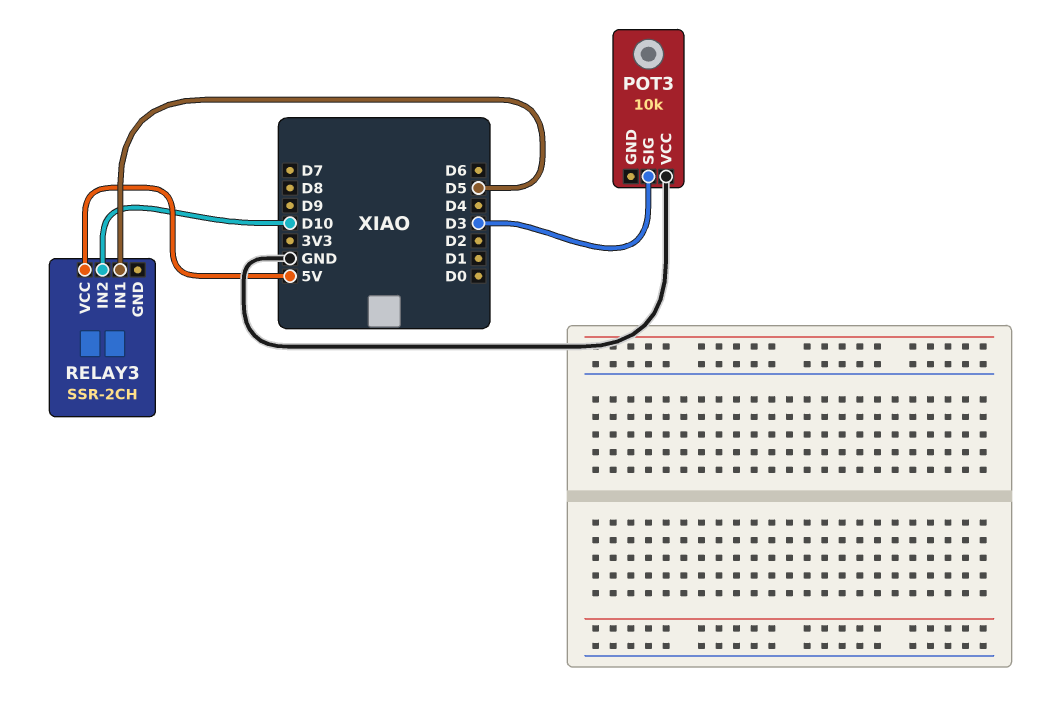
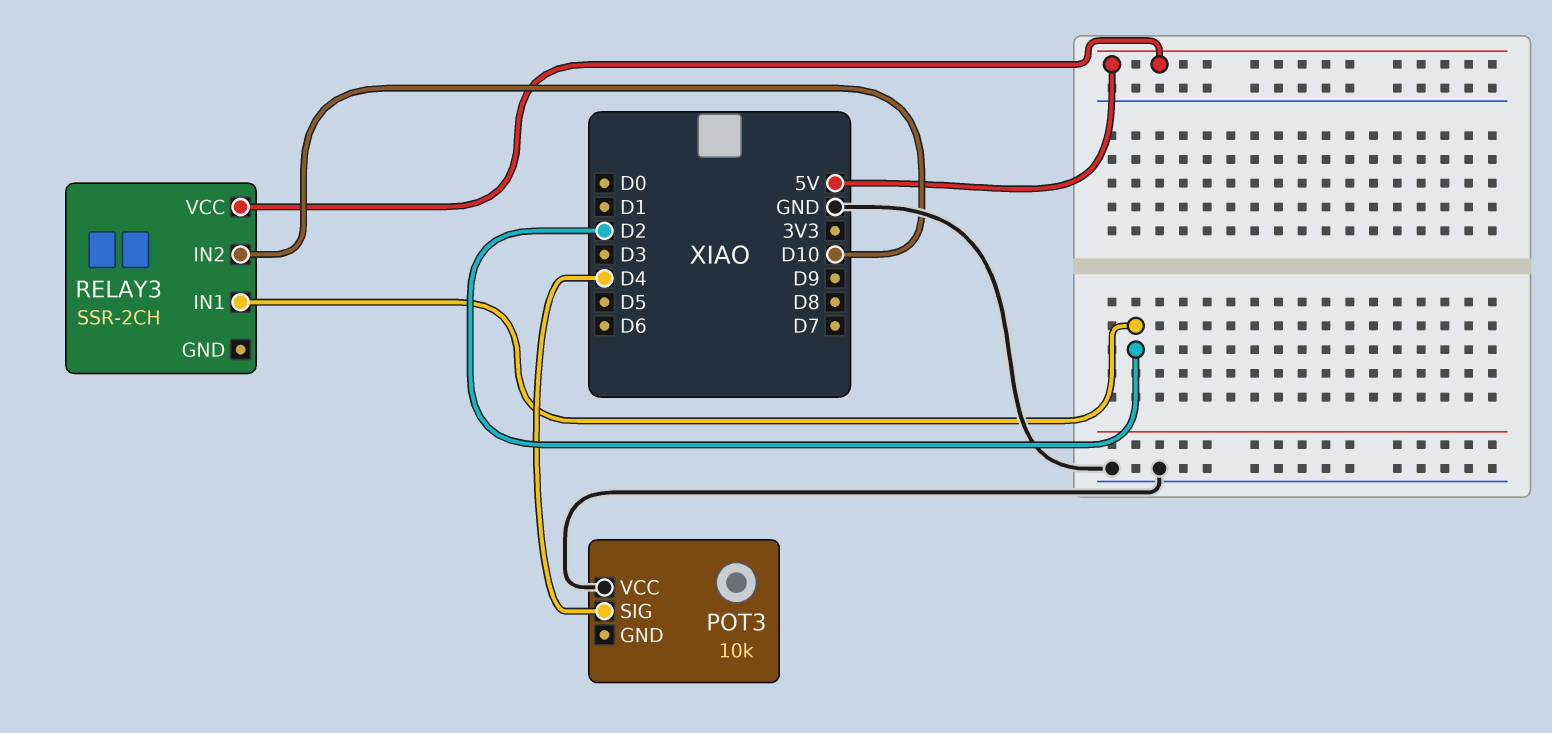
POT3 pin SIG: D3 -> D4
RELAY3 pin IN1: D5 -> D2

